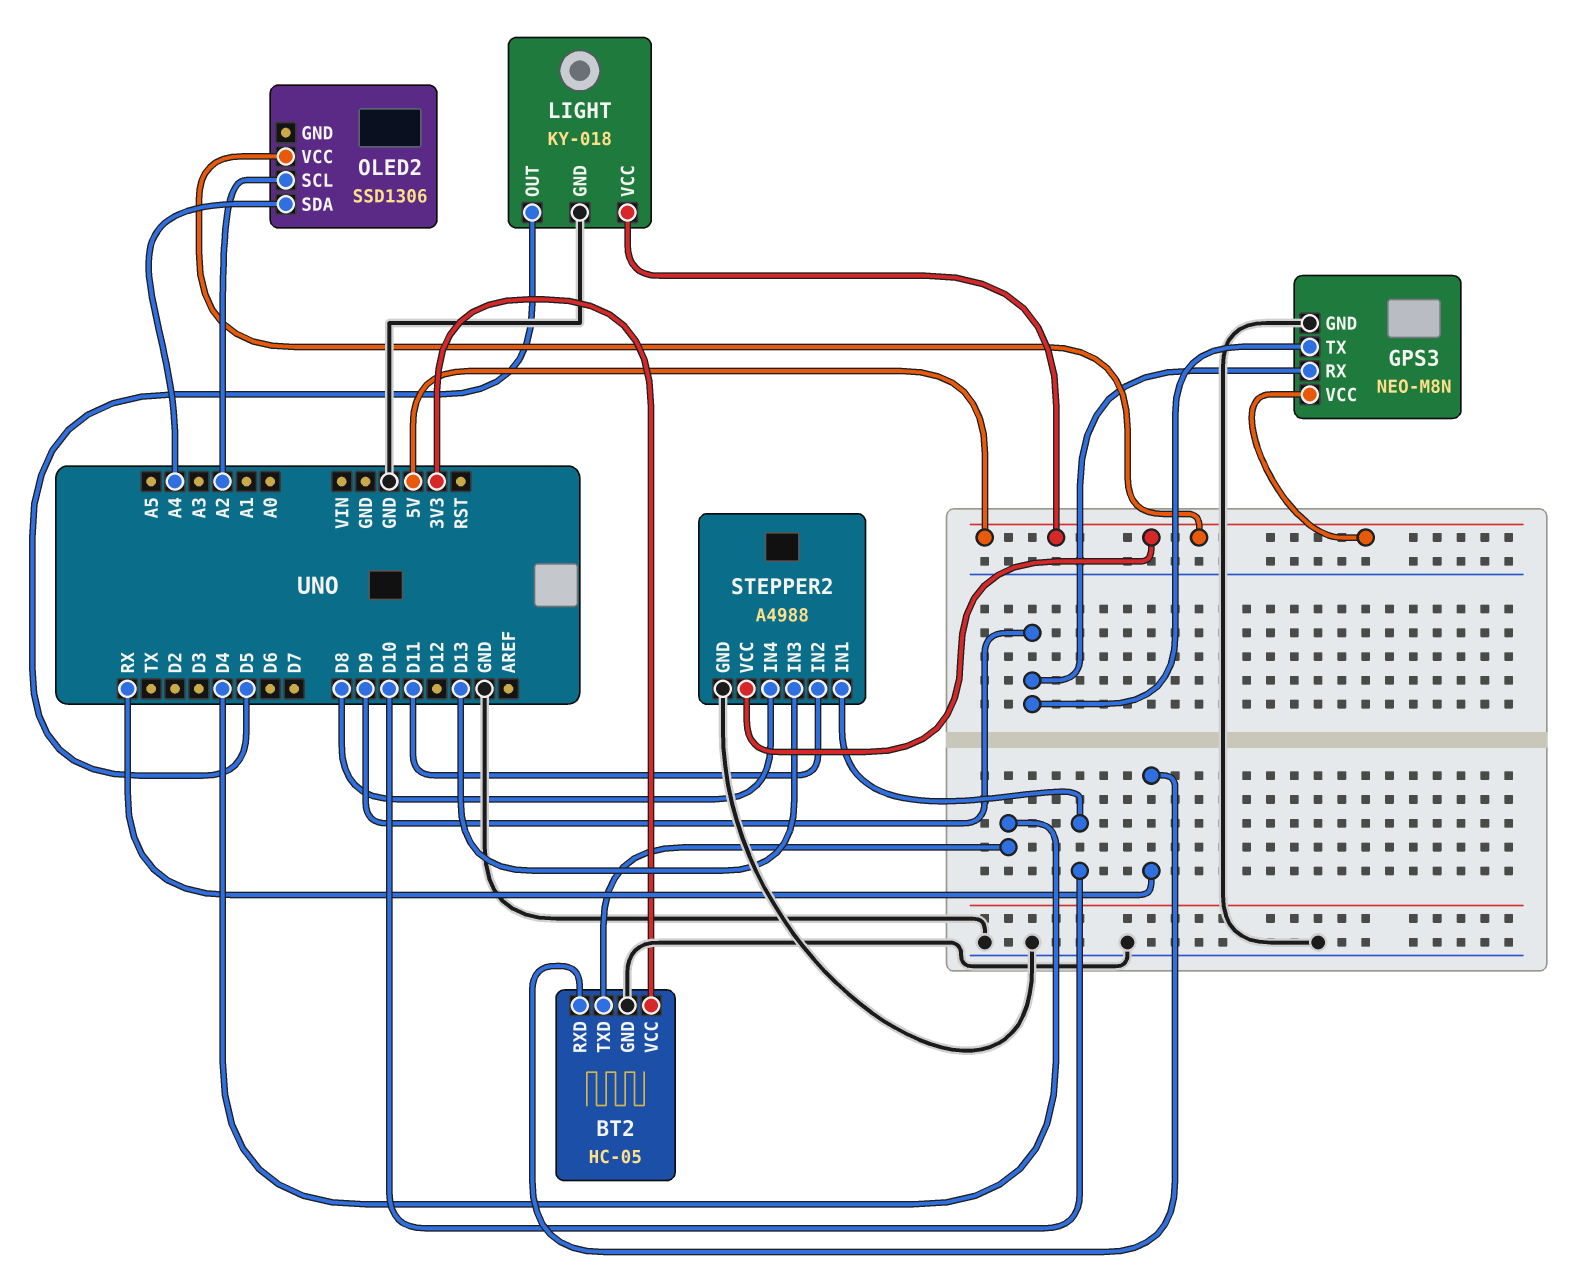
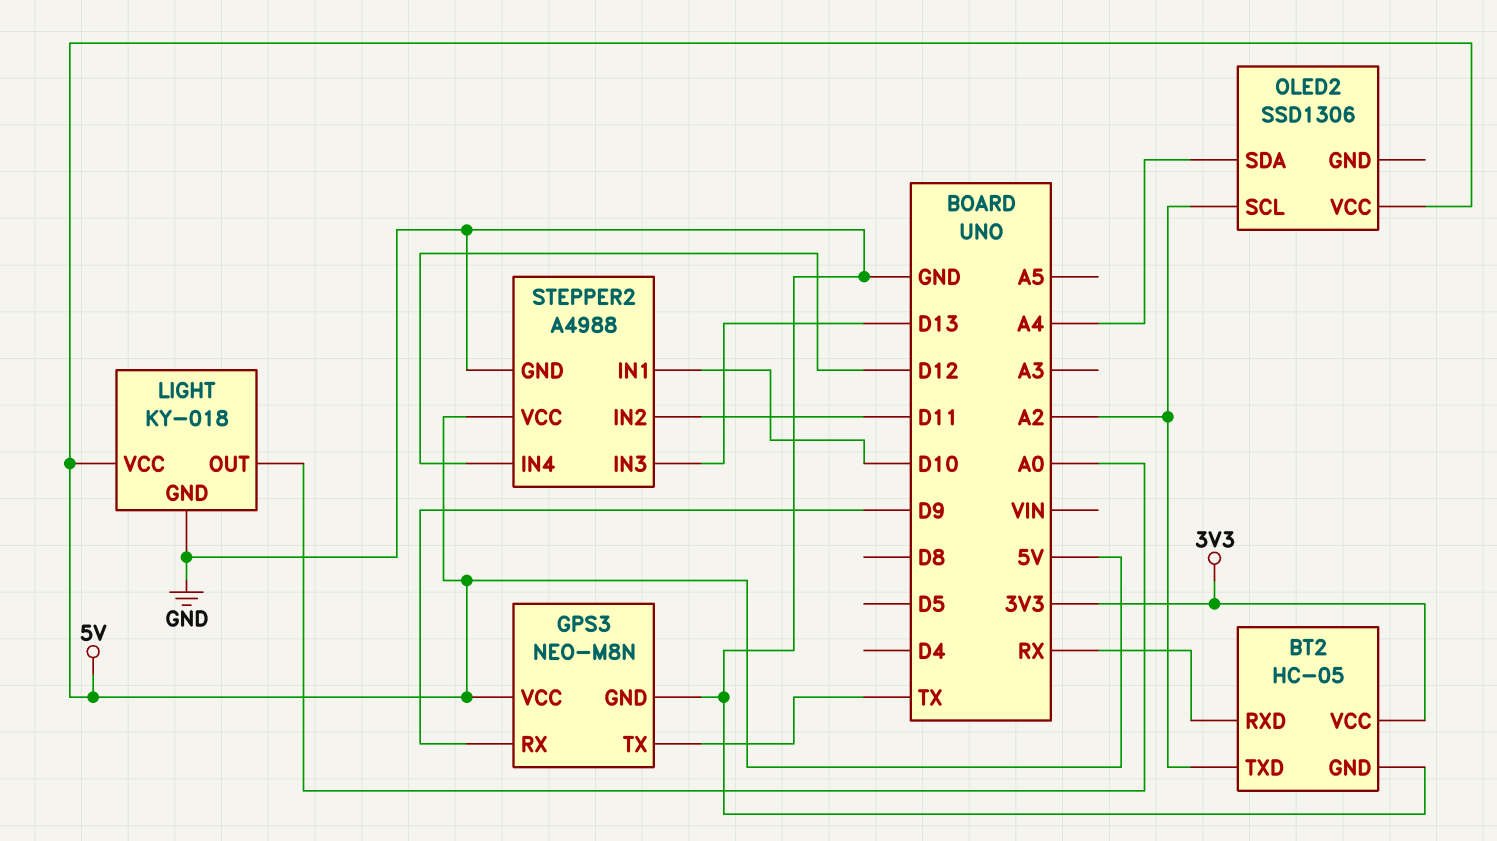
BT2 pin TXD: D4 -> A2
GPS3 pin TX: D9 -> TX
LIGHT pin OUT: D5 -> A0
STEPPER2 pin IN4: D8 -> D12

